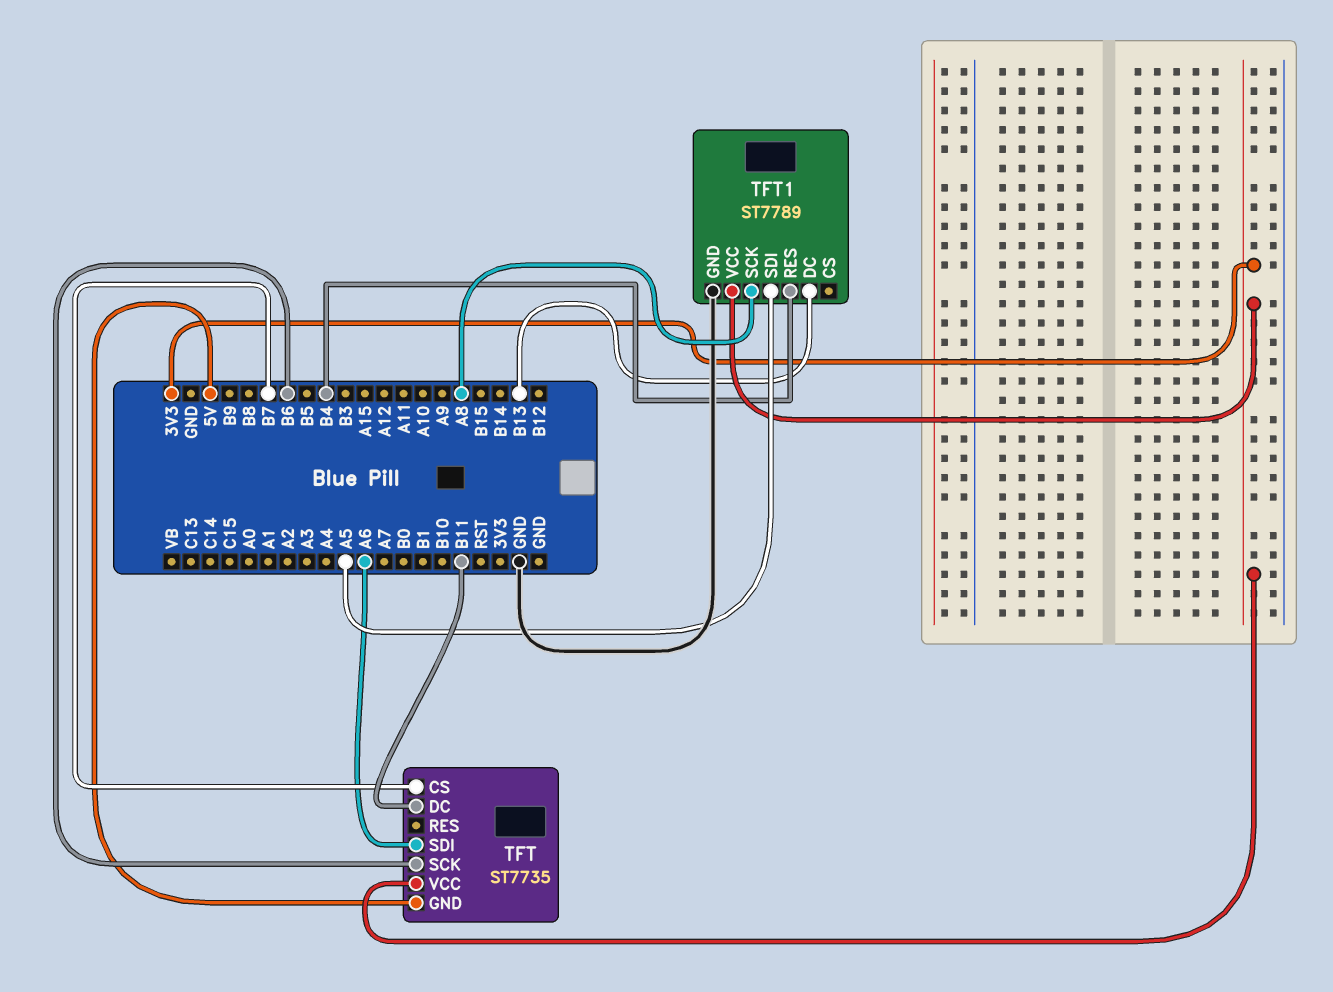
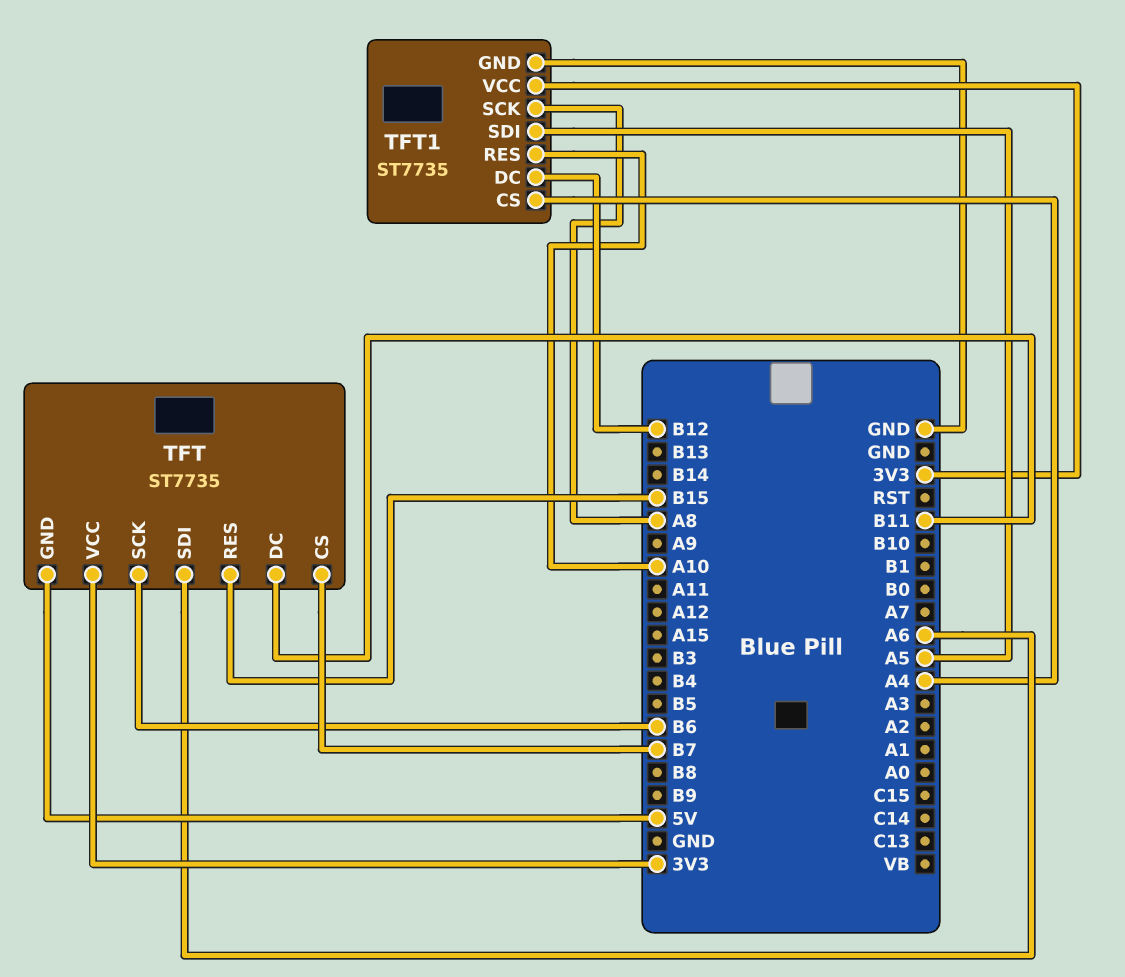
TFT pin RES: none -> B15
TFT1: ST7789 -> ST7735
TFT1 pin CS: none -> A4
TFT1 pin DC: B13 -> B12
TFT1 pin RES: B4 -> A10

